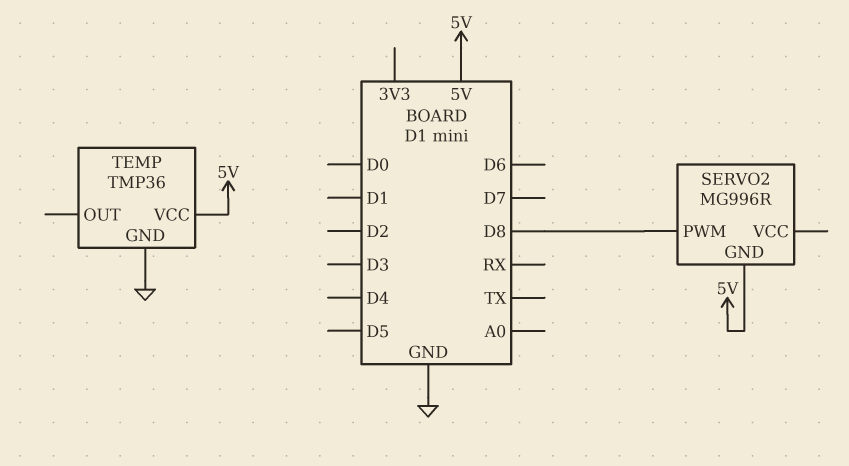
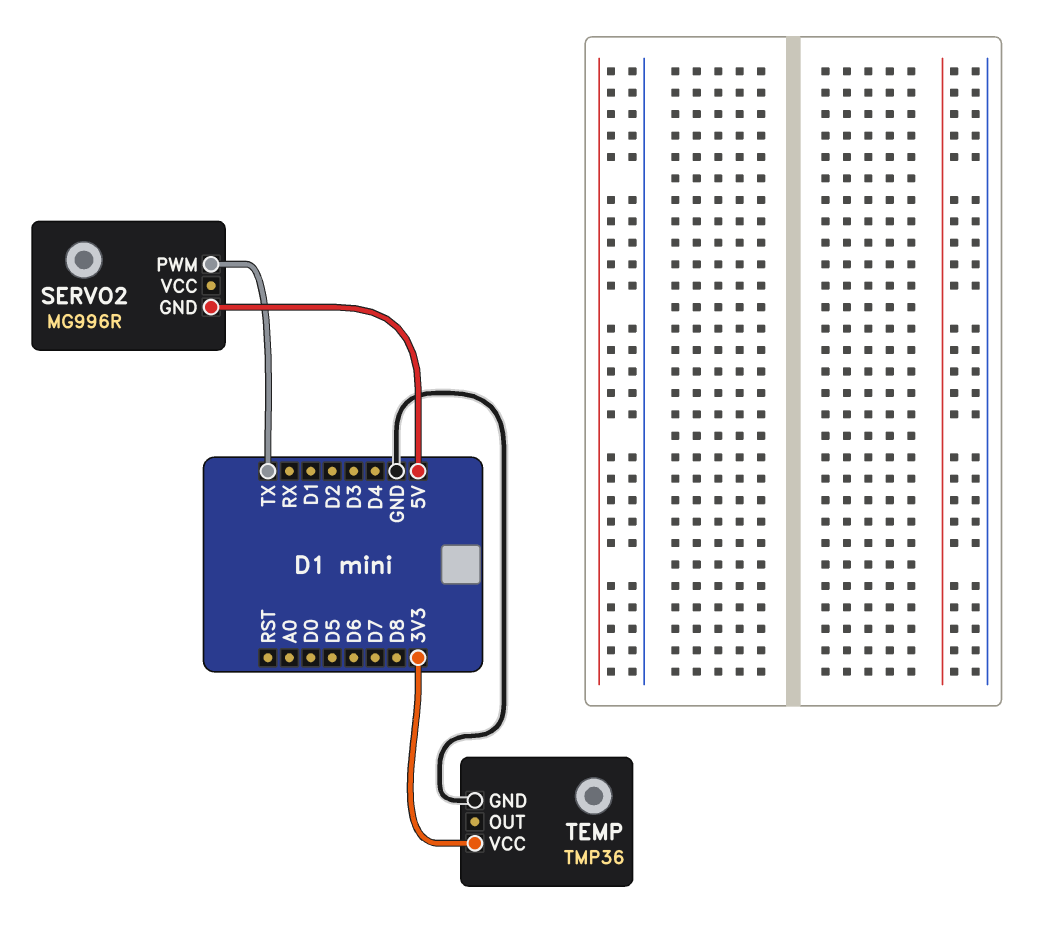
SERVO2 pin PWM: D8 -> TX
TEMP pin VCC: 5V -> 3V3

